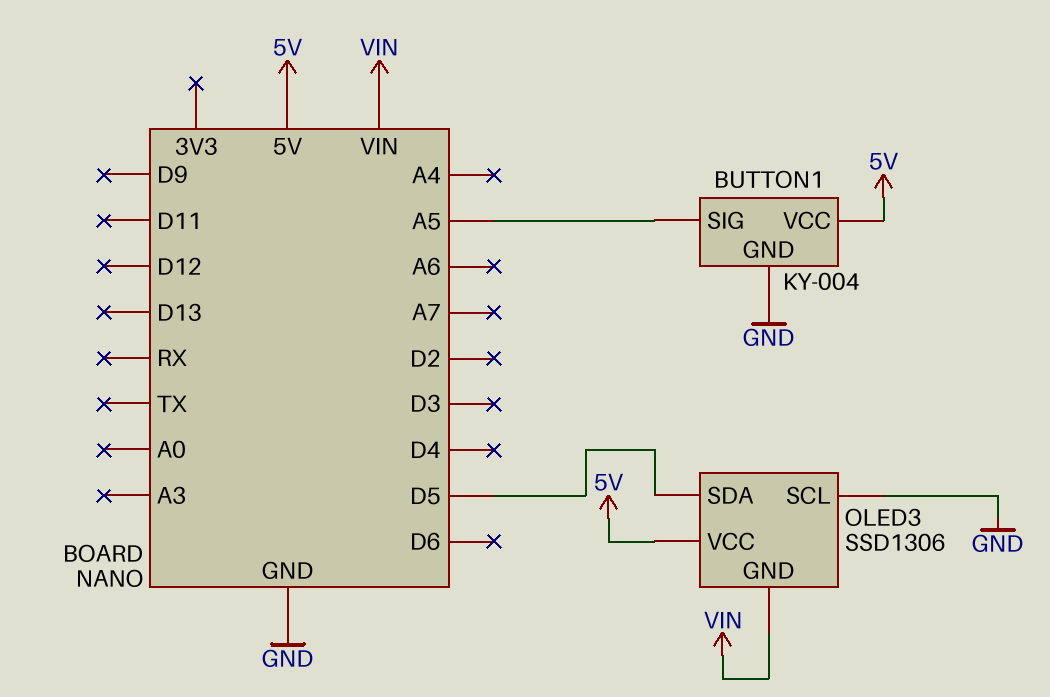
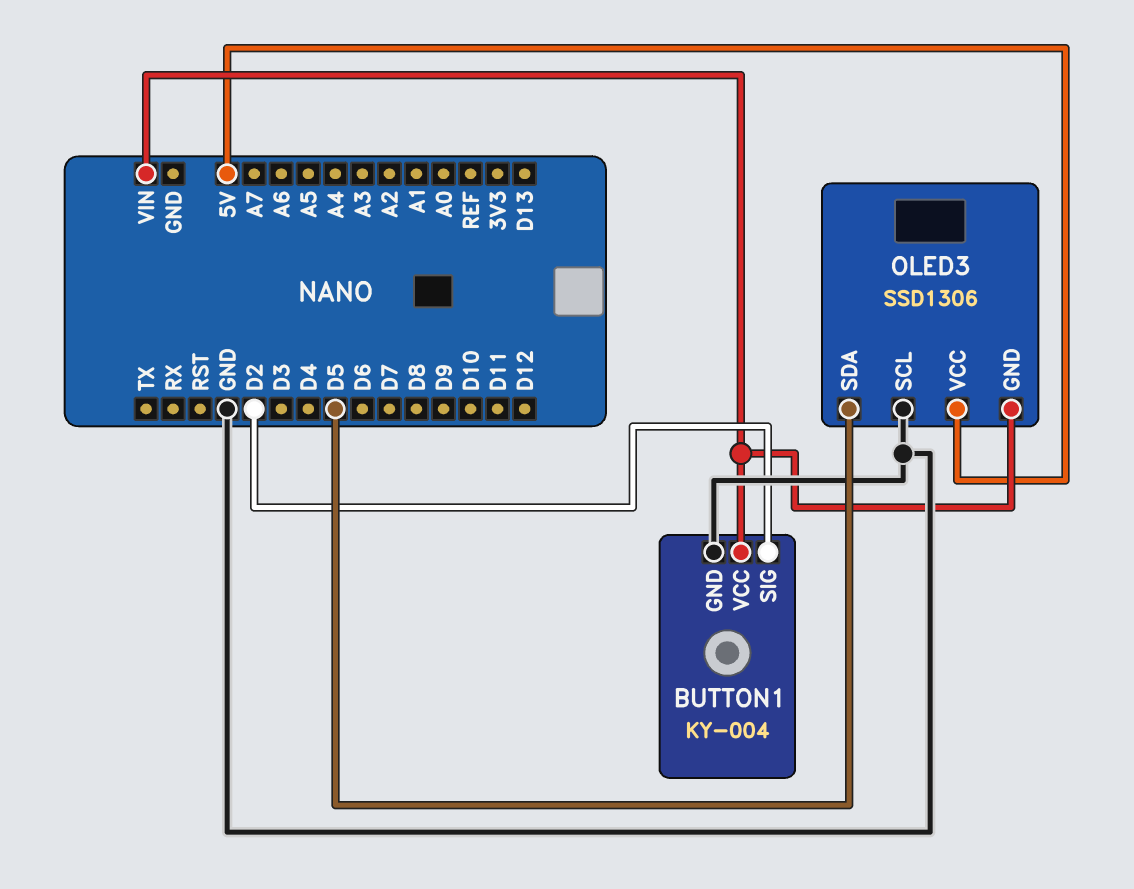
BUTTON1 pin SIG: A5 -> D2
BUTTON1 pin VCC: 5V -> VIN

